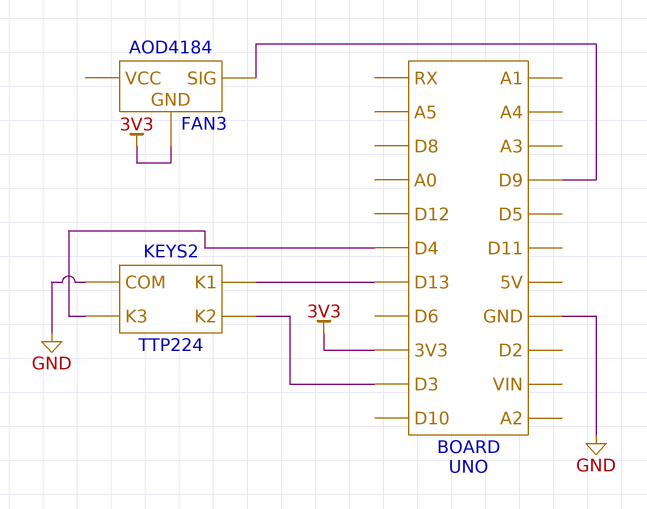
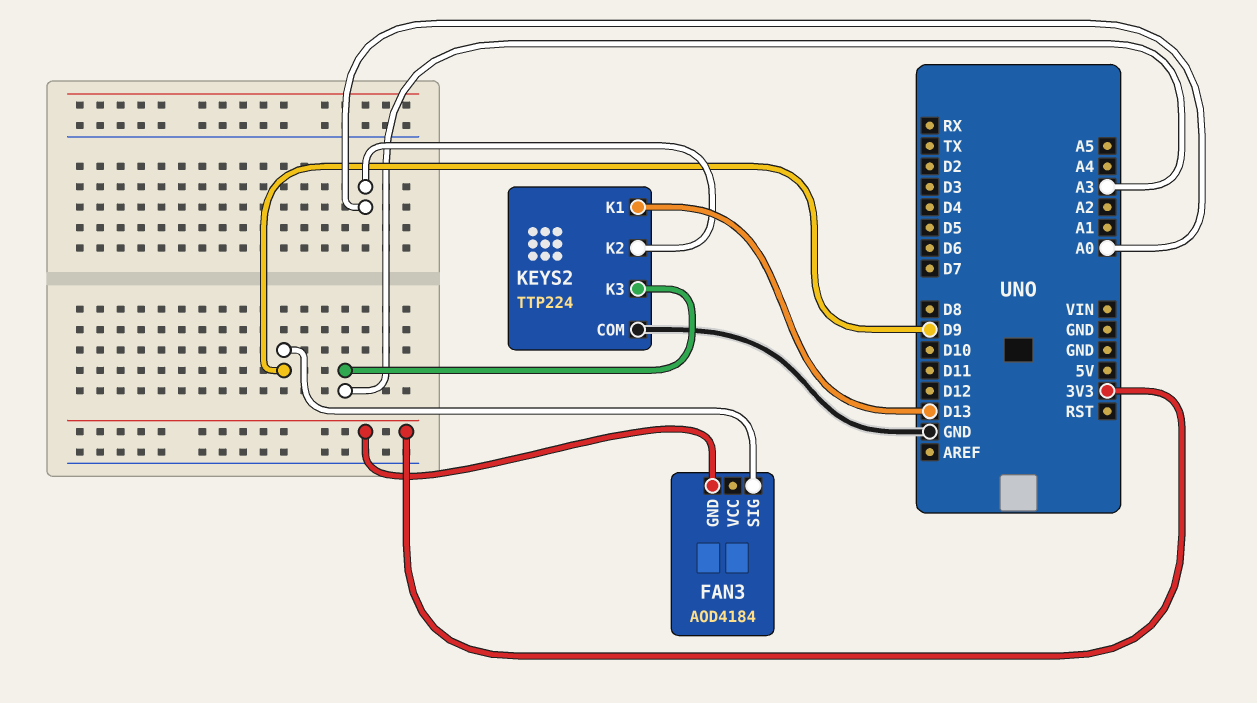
KEYS2 pin K2: D3 -> A0
KEYS2 pin K3: D4 -> A3

